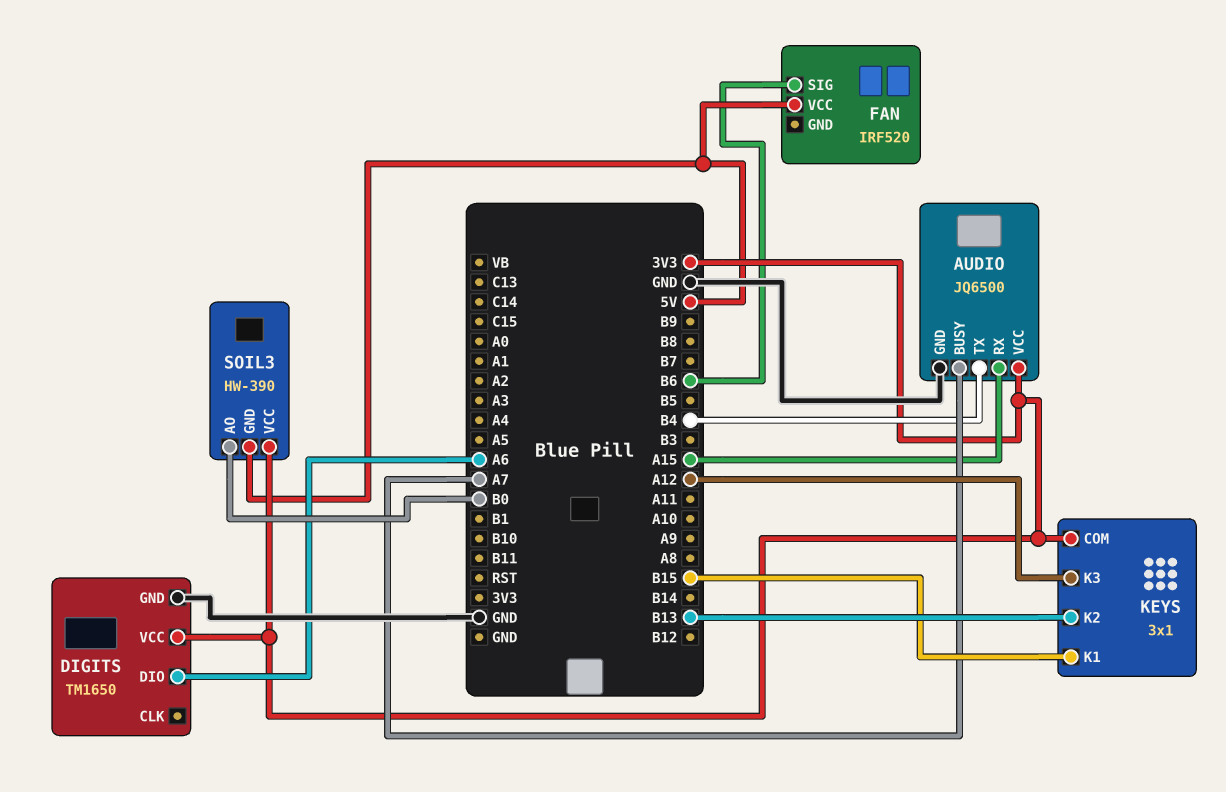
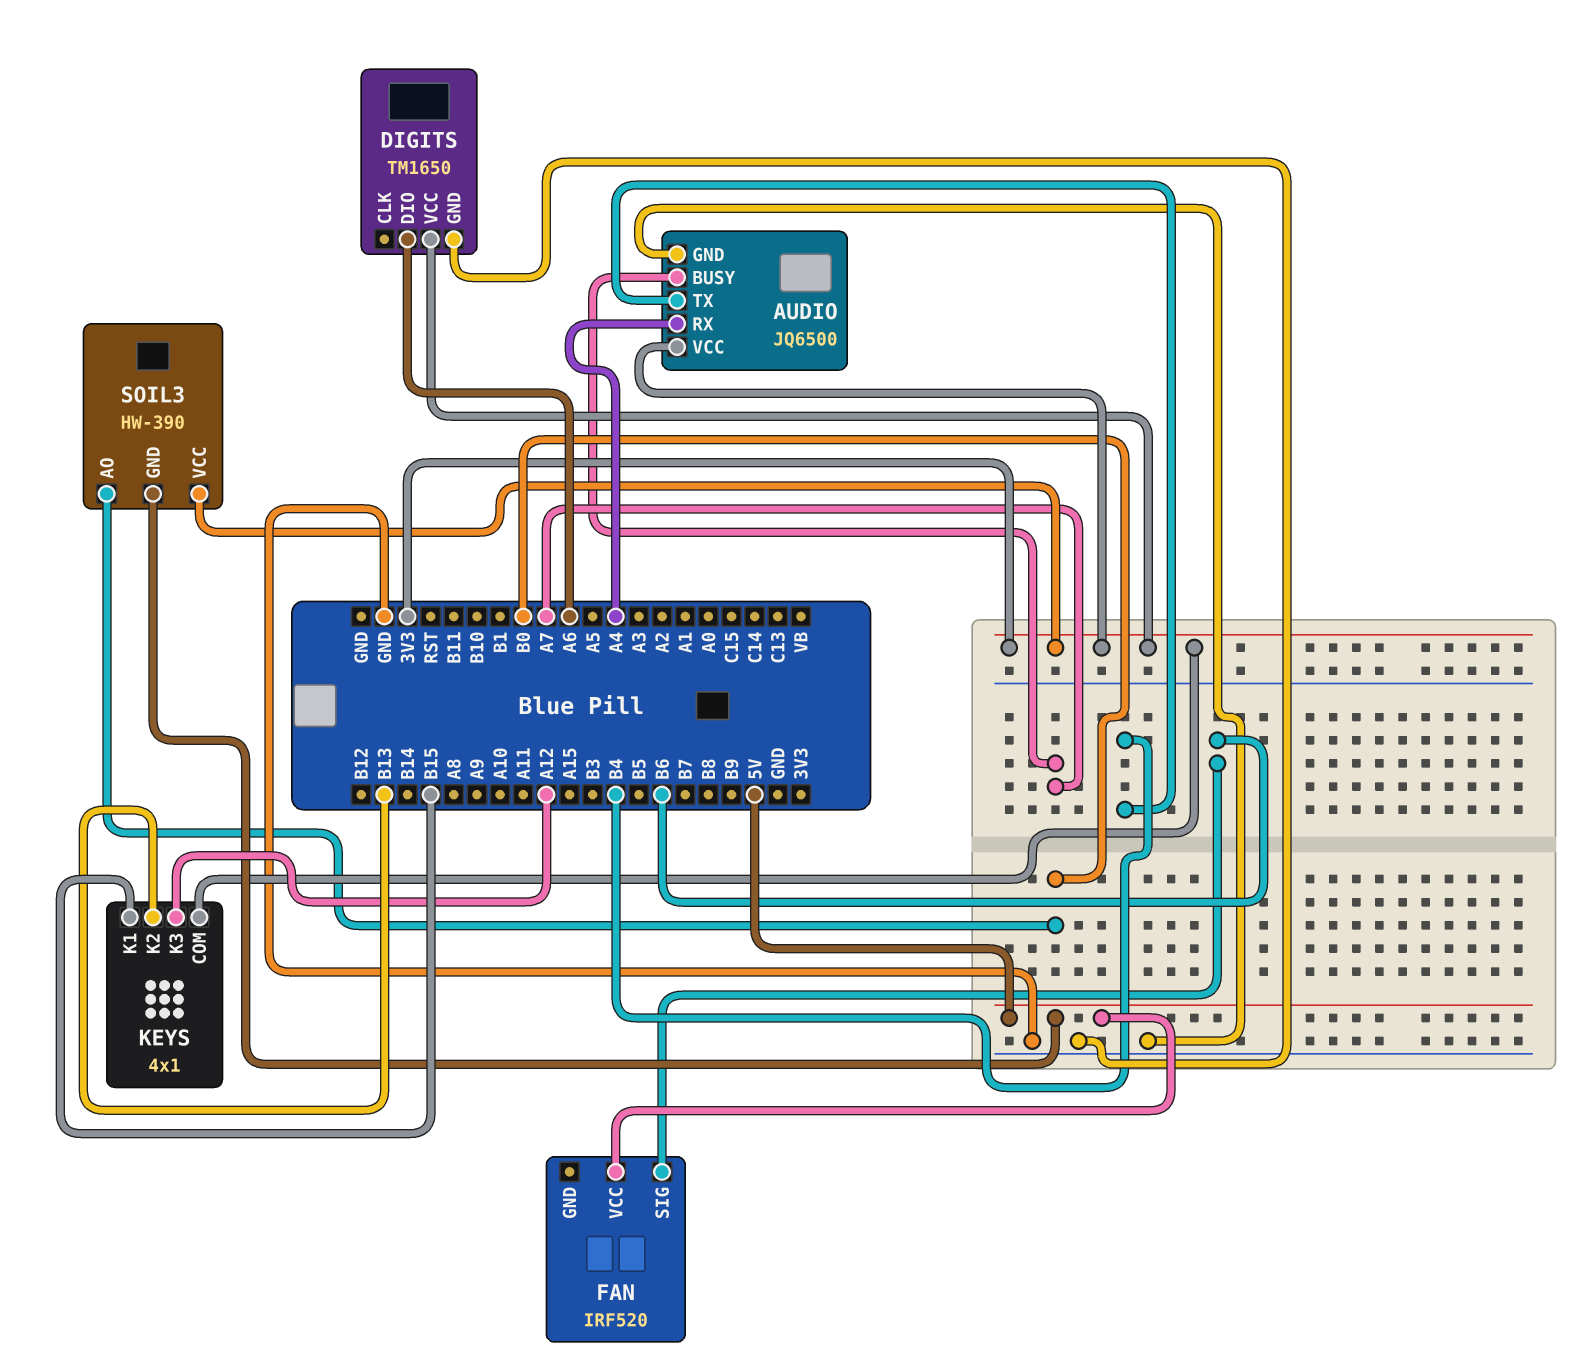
AUDIO pin RX: A15 -> A4
KEYS: 3x1 -> 4x1

